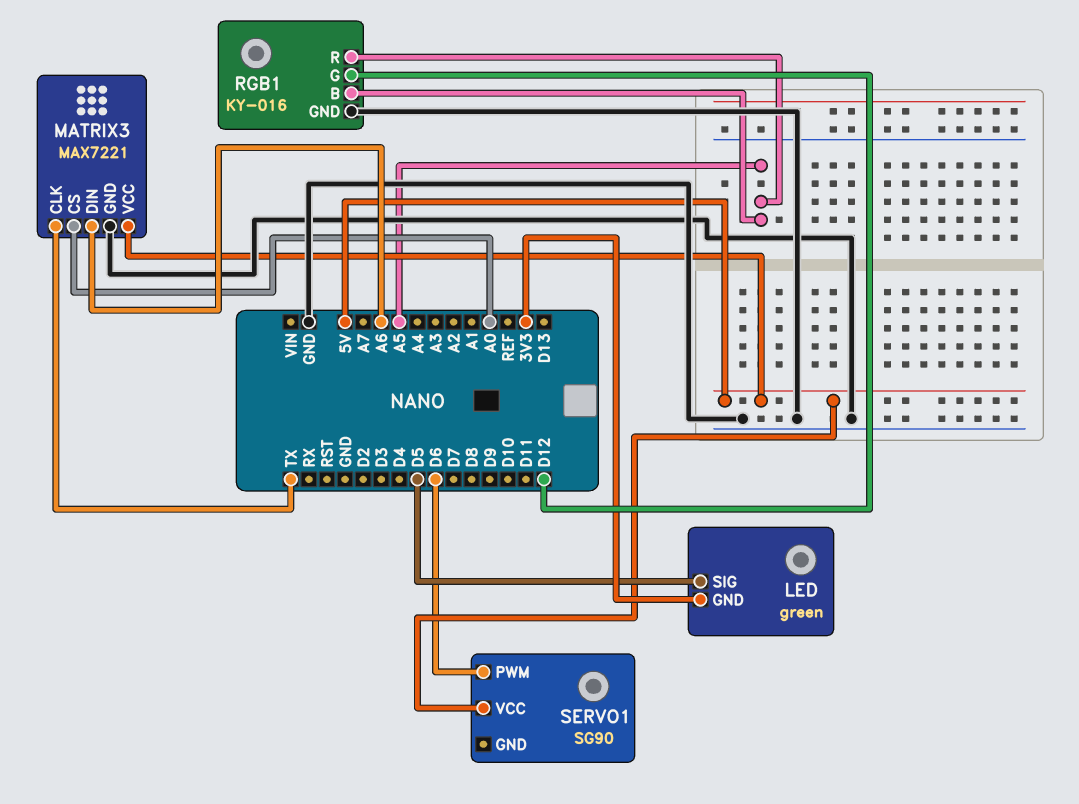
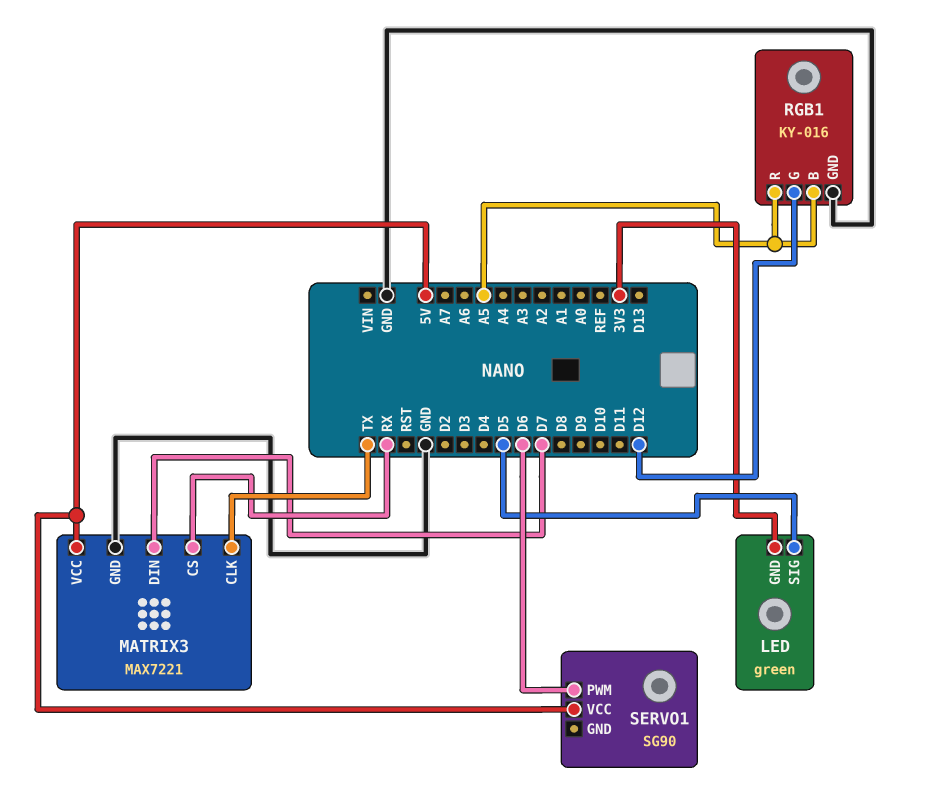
MATRIX3 pin CS: A0 -> RX
MATRIX3 pin DIN: A6 -> D7

